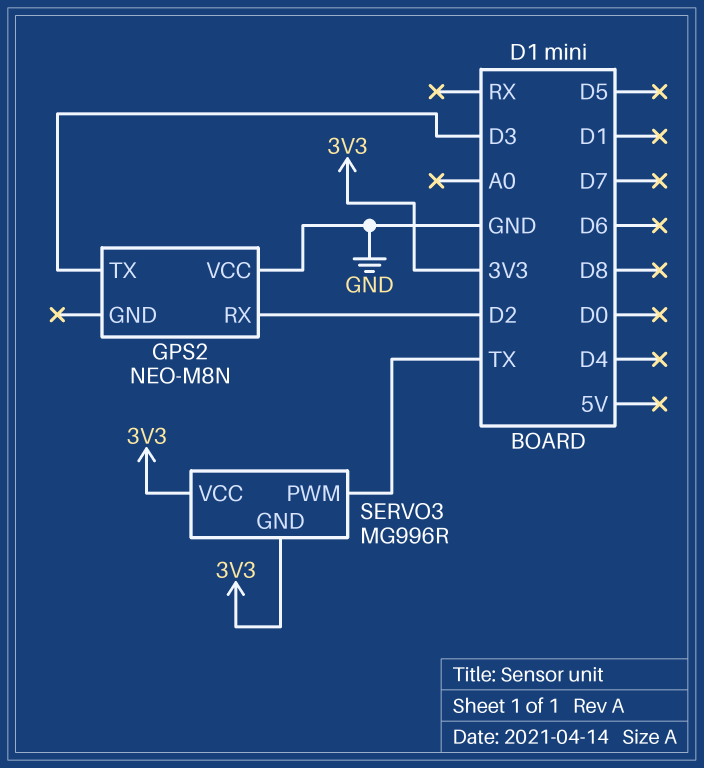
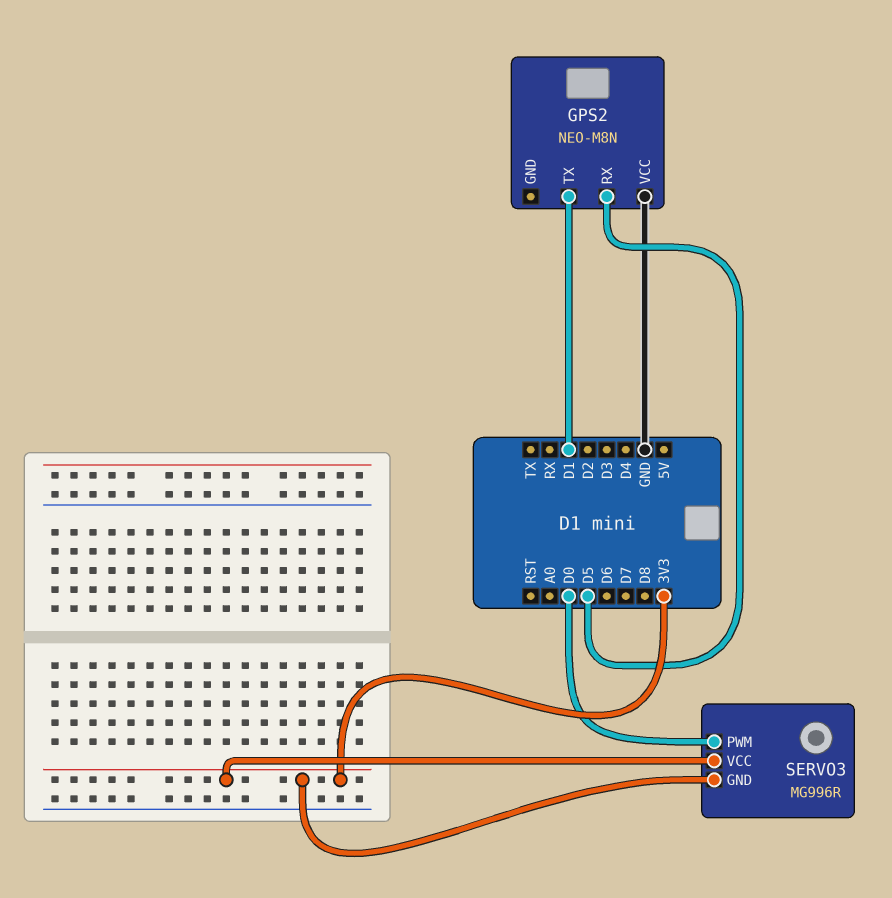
GPS2 pin RX: D2 -> D5
GPS2 pin TX: D3 -> D1
SERVO3 pin PWM: TX -> D0

